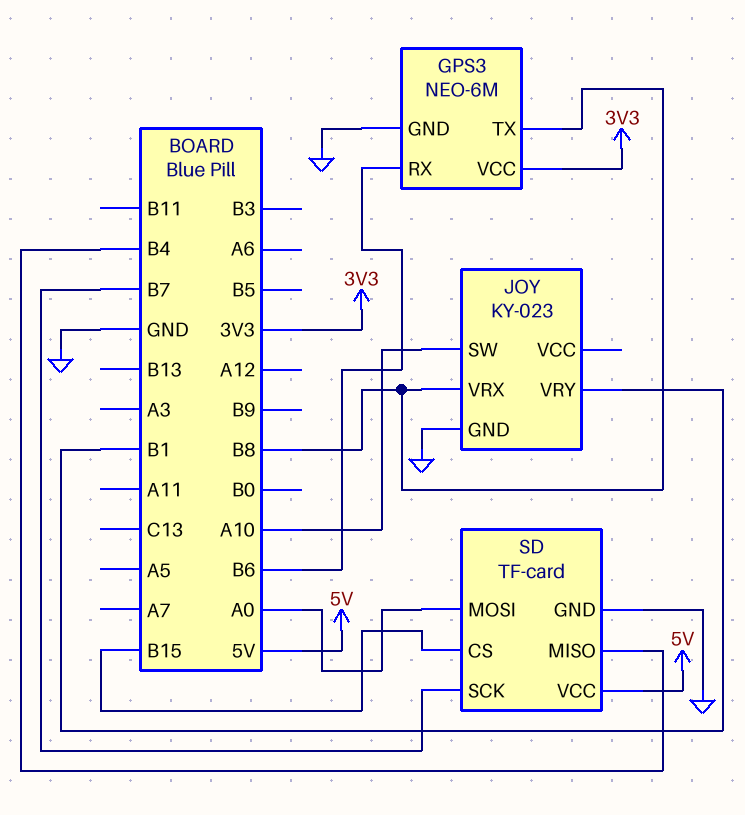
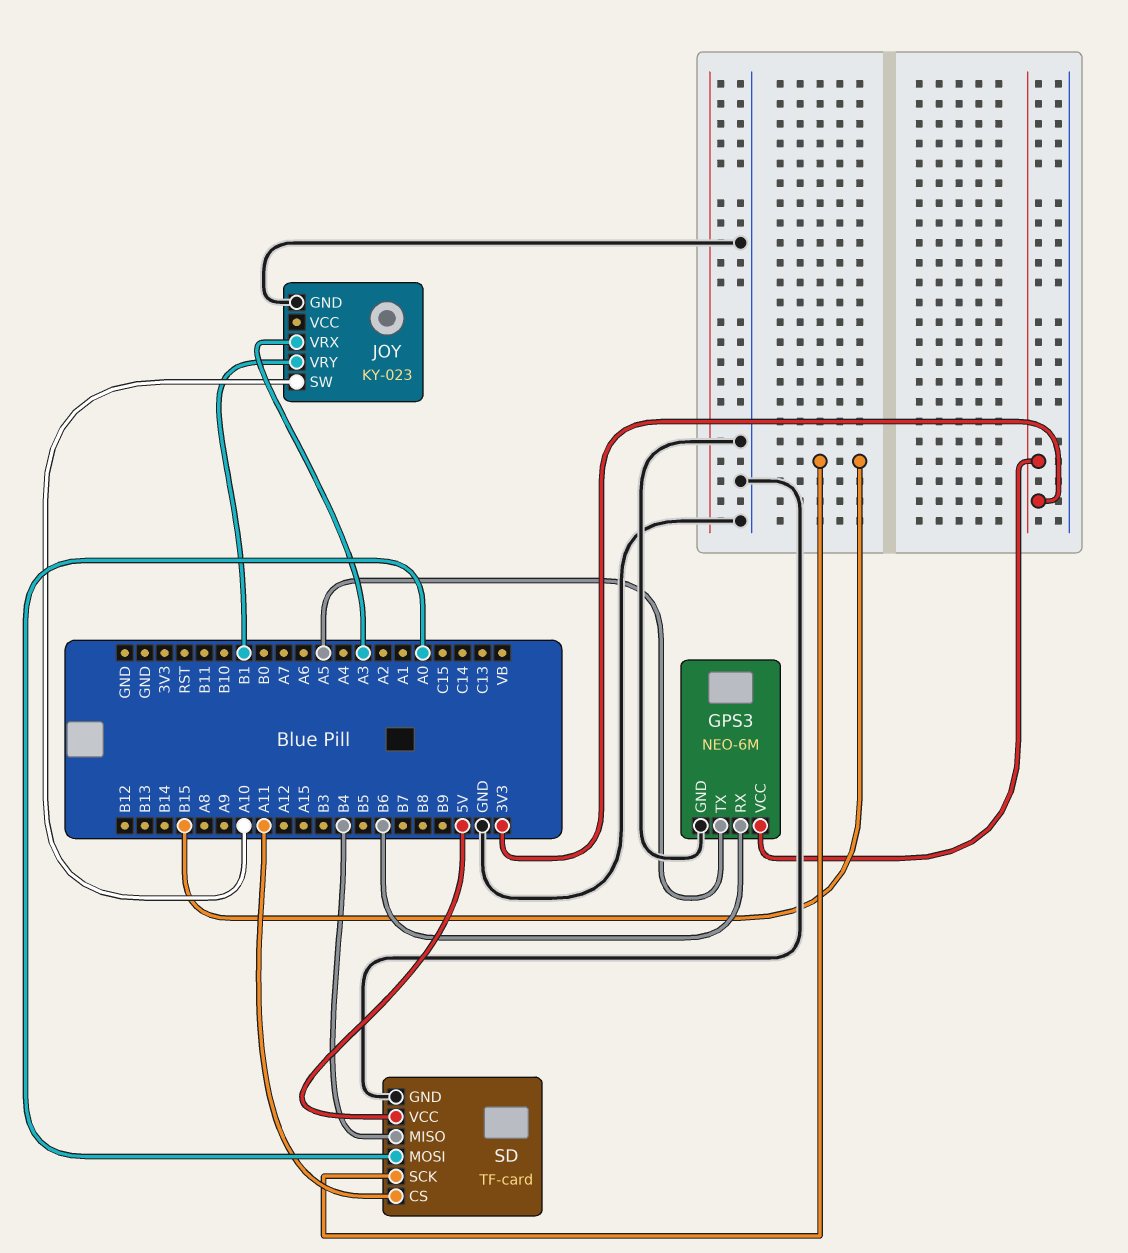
GPS3 pin TX: B8 -> A5
JOY pin VRX: B8 -> A3
SD pin CS: B15 -> A11
SD pin SCK: B7 -> B15

